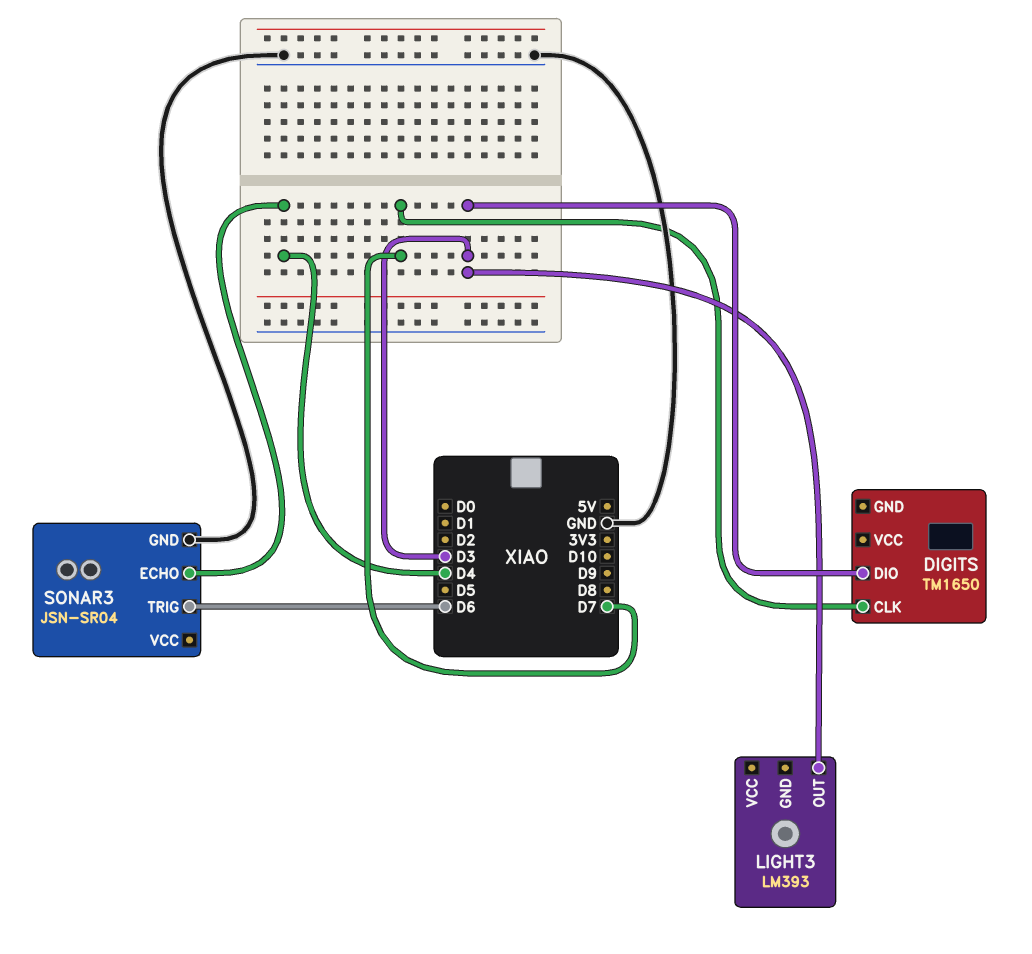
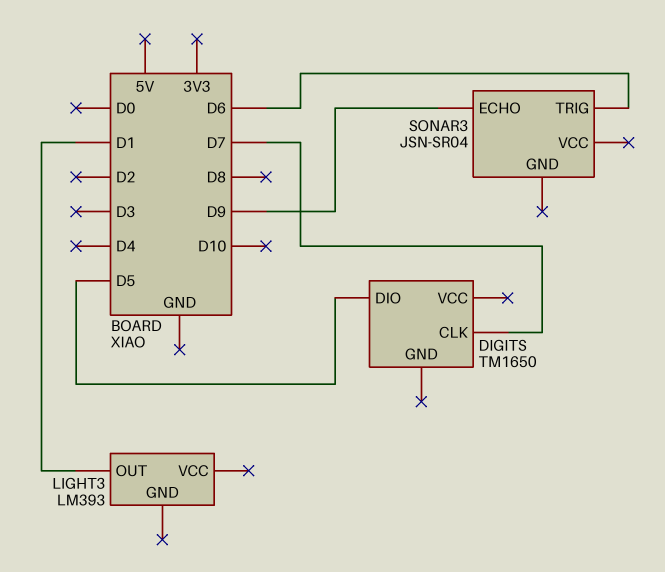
DIGITS pin DIO: D3 -> D5
LIGHT3 pin OUT: D3 -> D1
SONAR3 pin ECHO: D4 -> D9
SONAR3 pin GND: GND -> none

